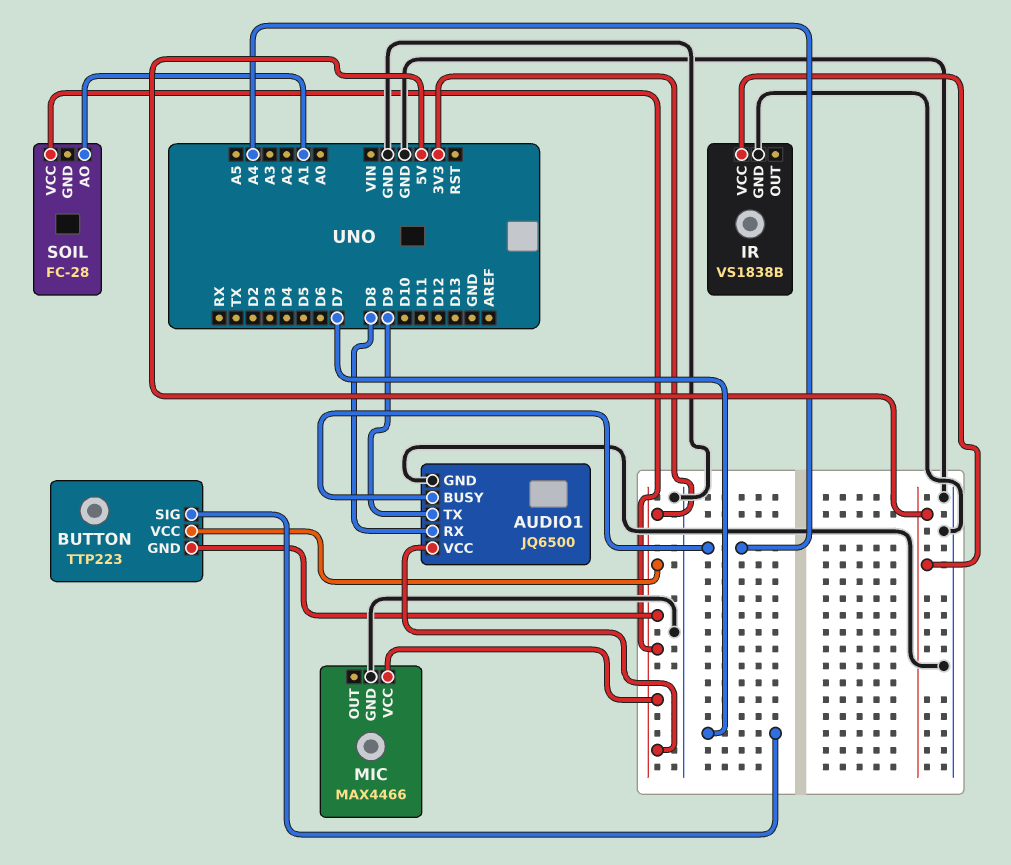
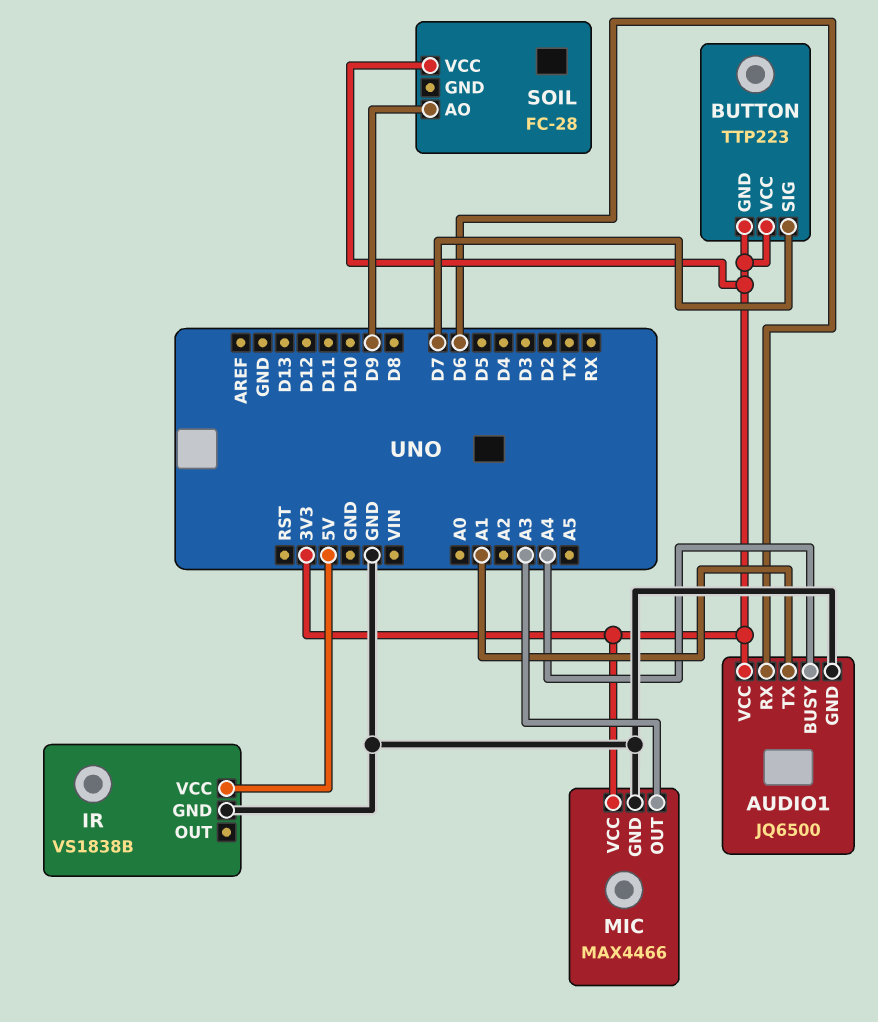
AUDIO1 pin RX: D8 -> D6
AUDIO1 pin TX: D9 -> A1
MIC pin OUT: none -> A3
SOIL pin AO: A1 -> D9

